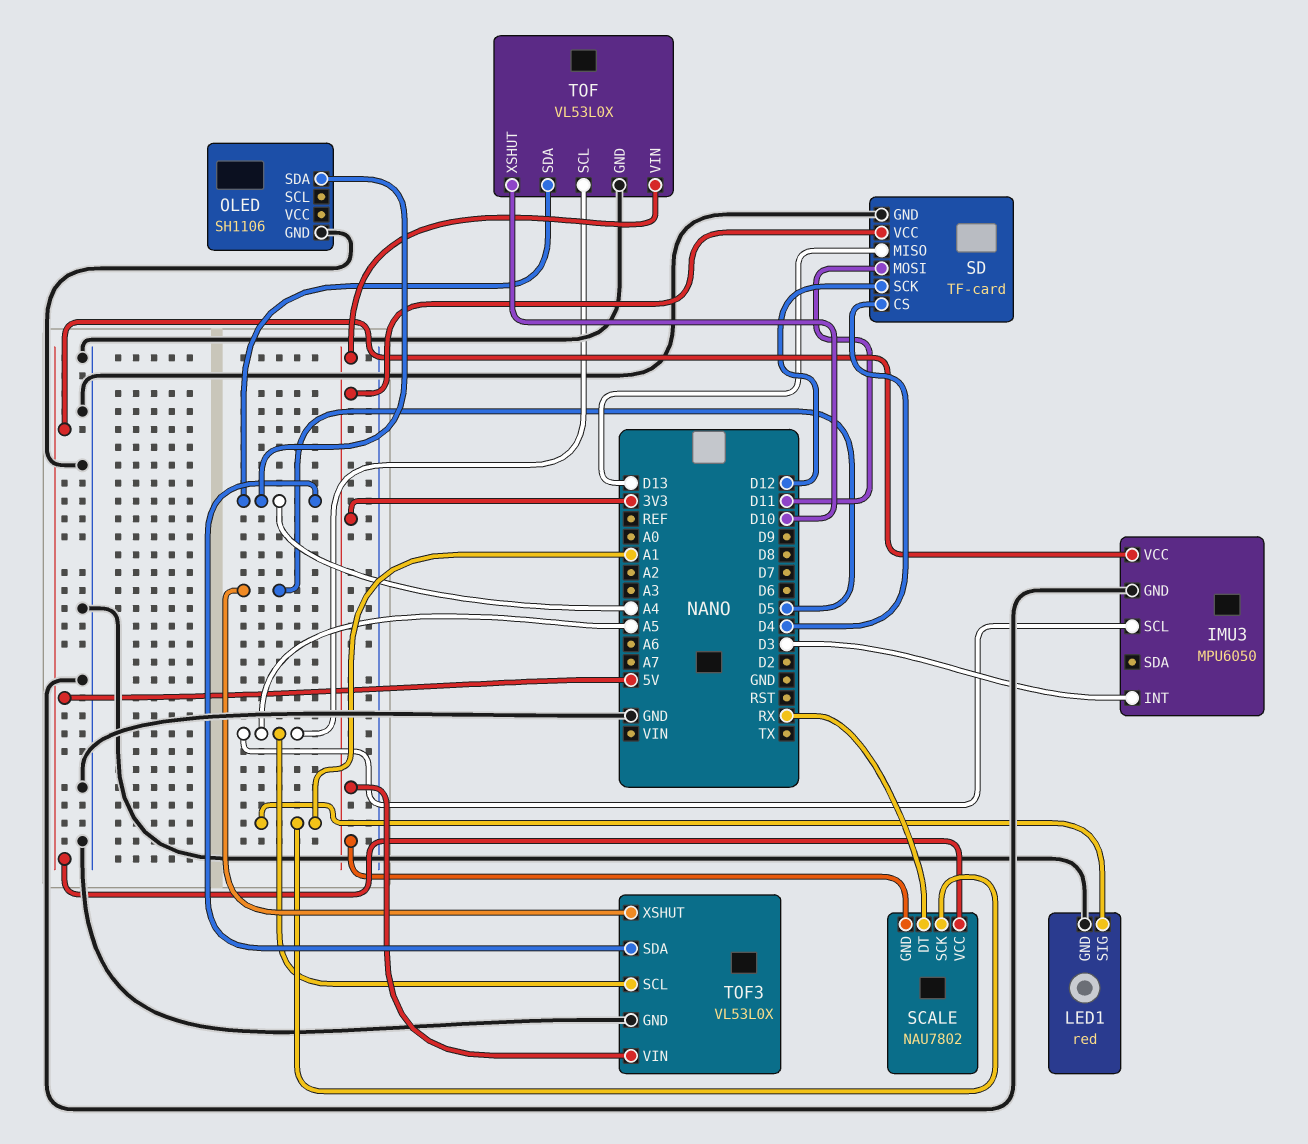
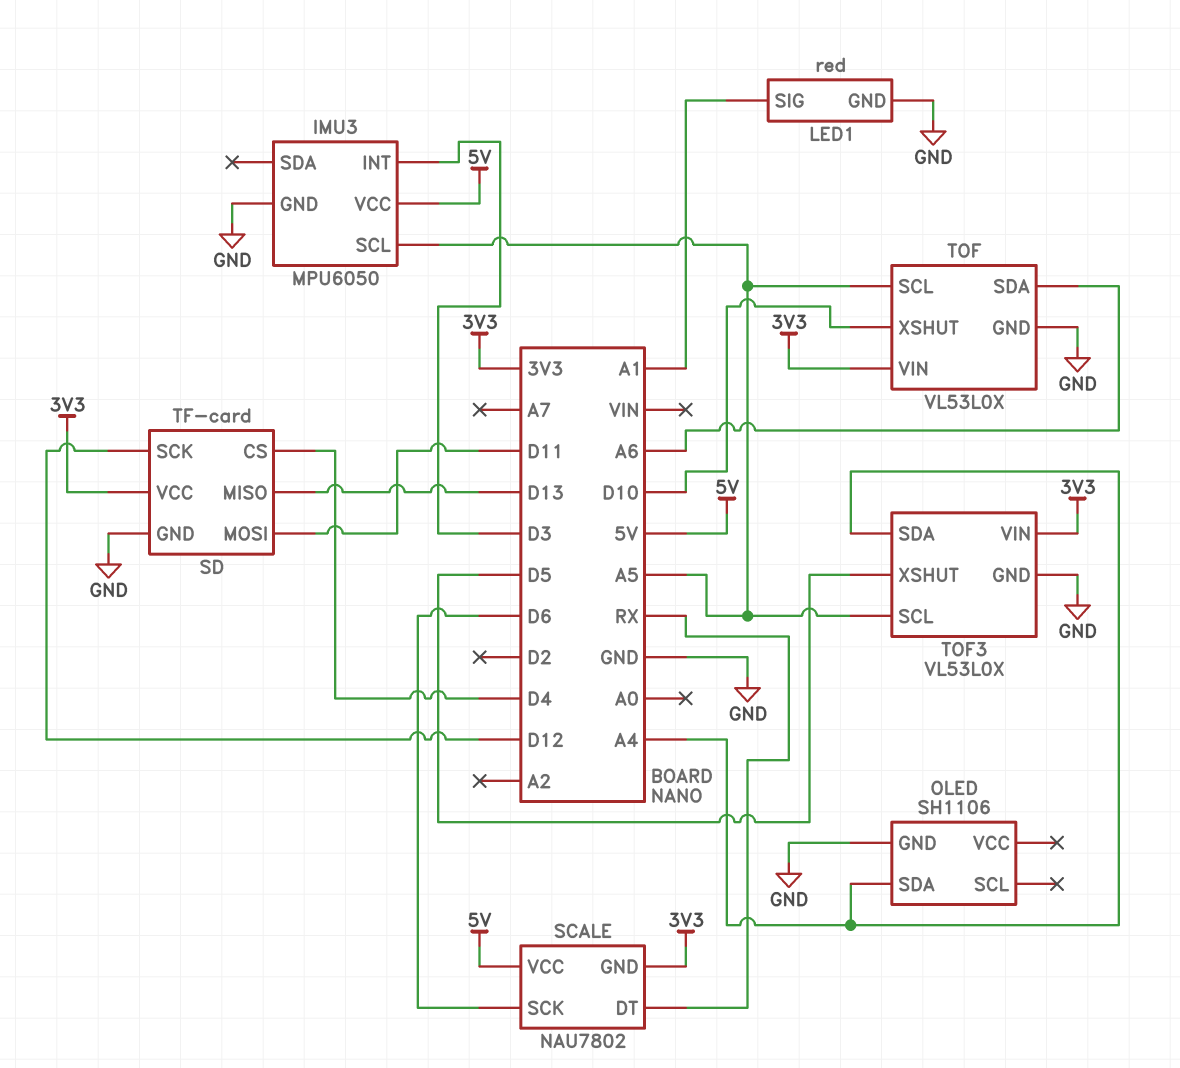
SCALE pin SCK: A1 -> D6
TOF pin SDA: A4 -> A6

